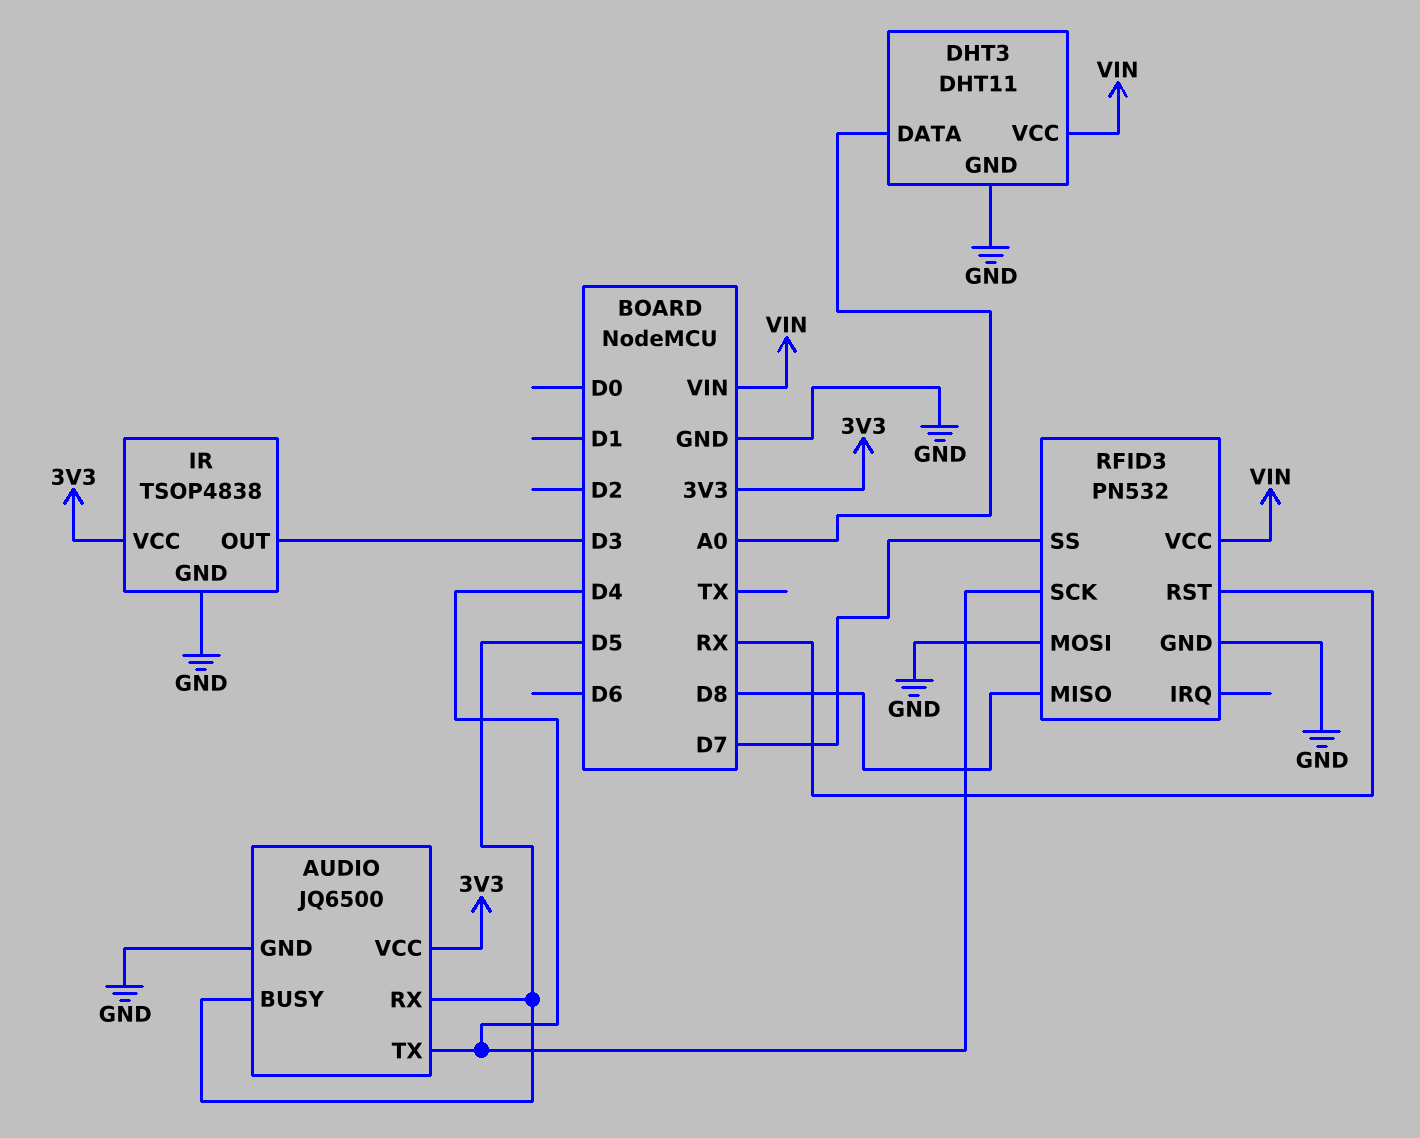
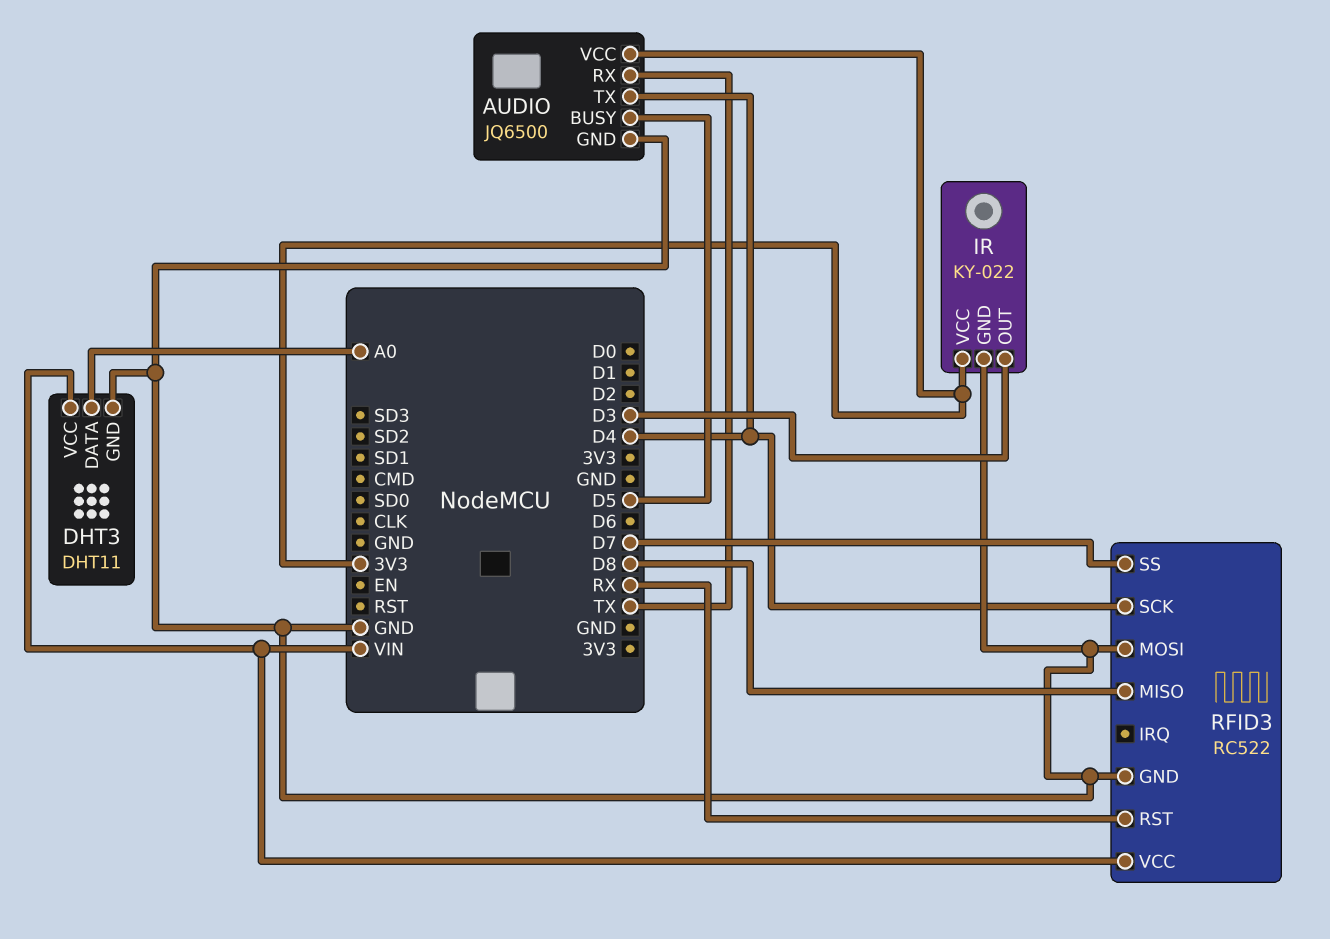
AUDIO pin RX: D5 -> TX
IR: TSOP4838 -> KY-022
RFID3: PN532 -> RC522

